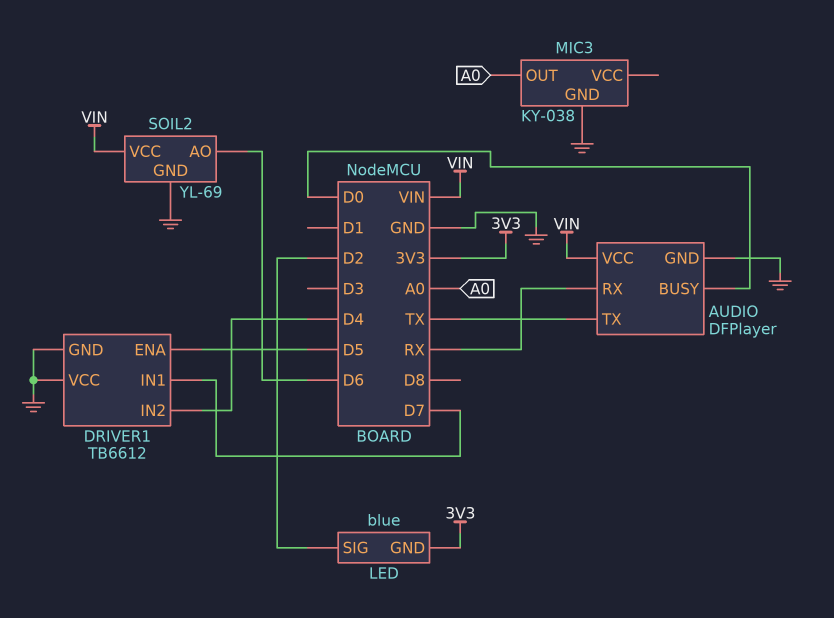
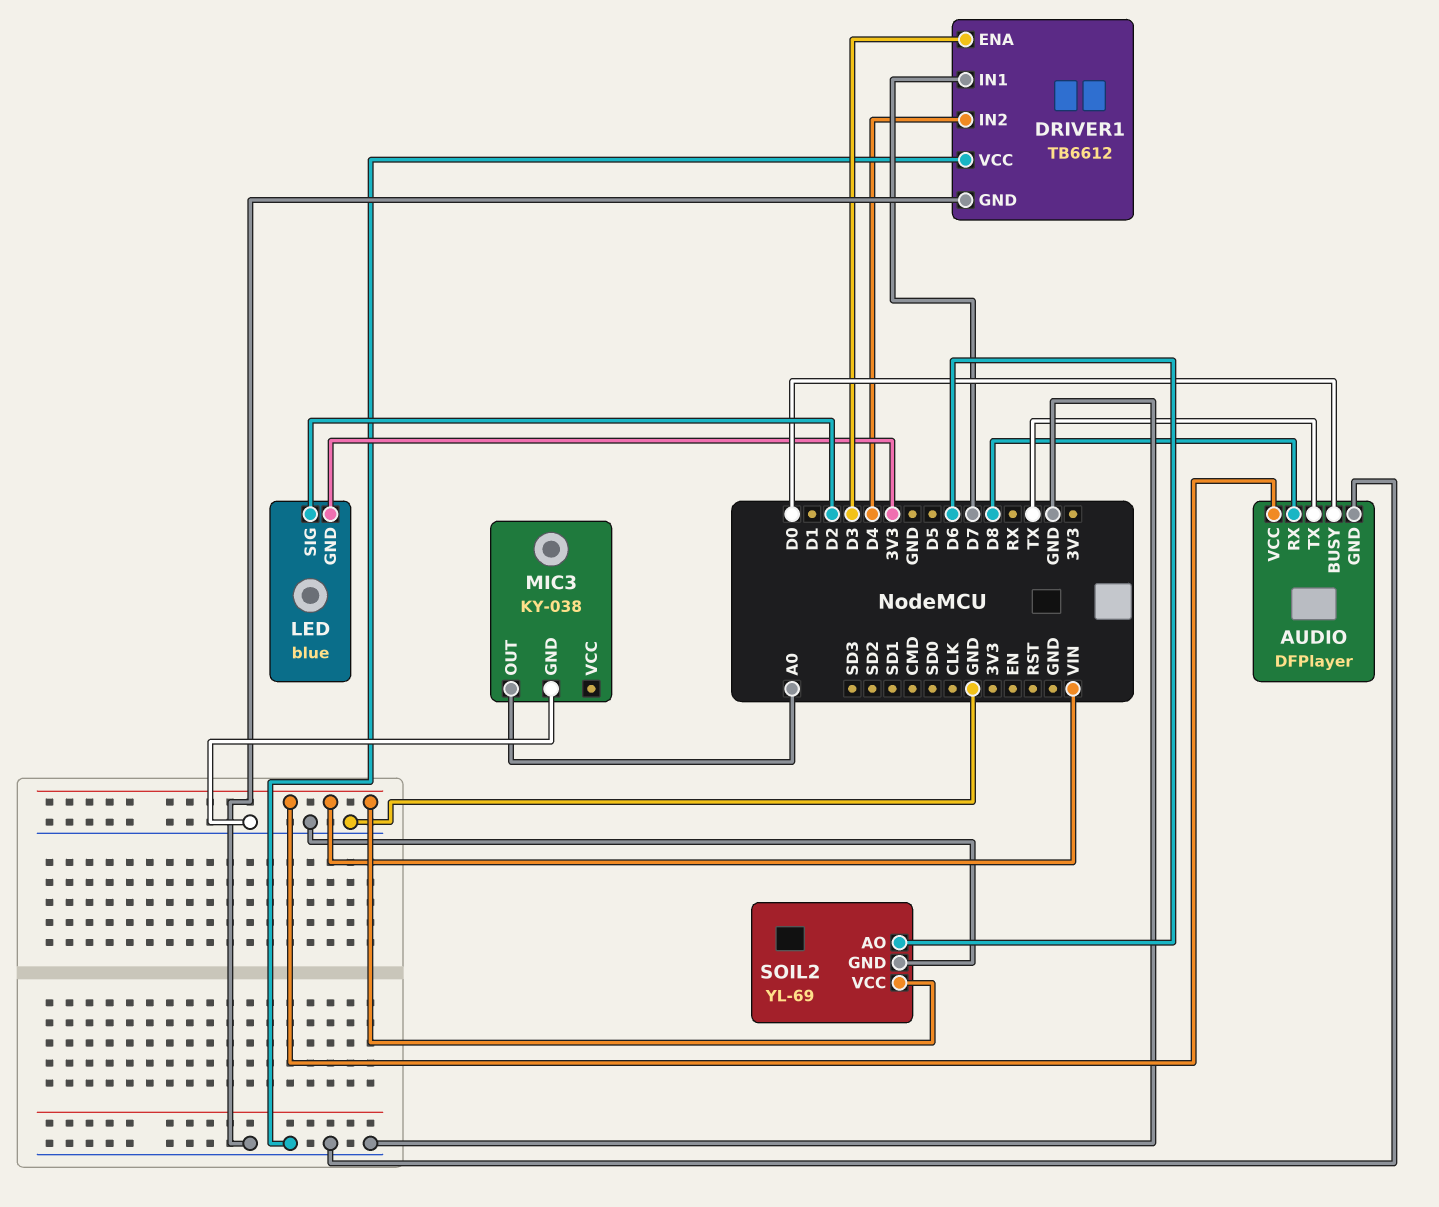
AUDIO pin RX: RX -> D8
DRIVER1 pin ENA: D5 -> D3

